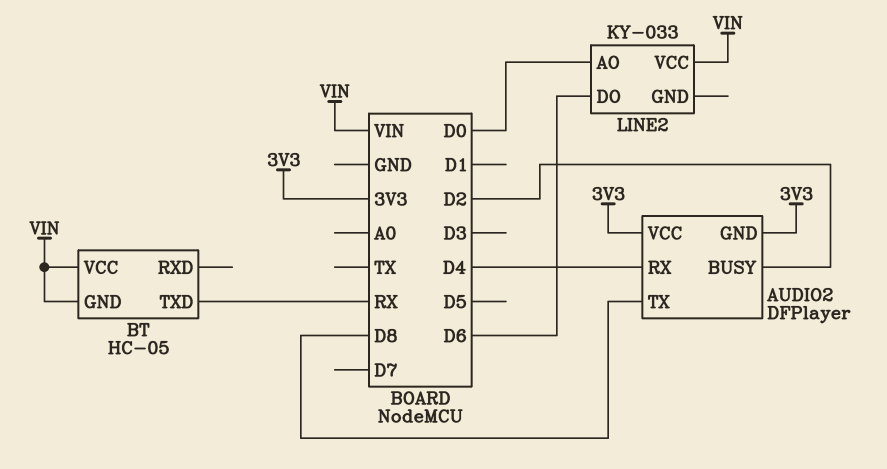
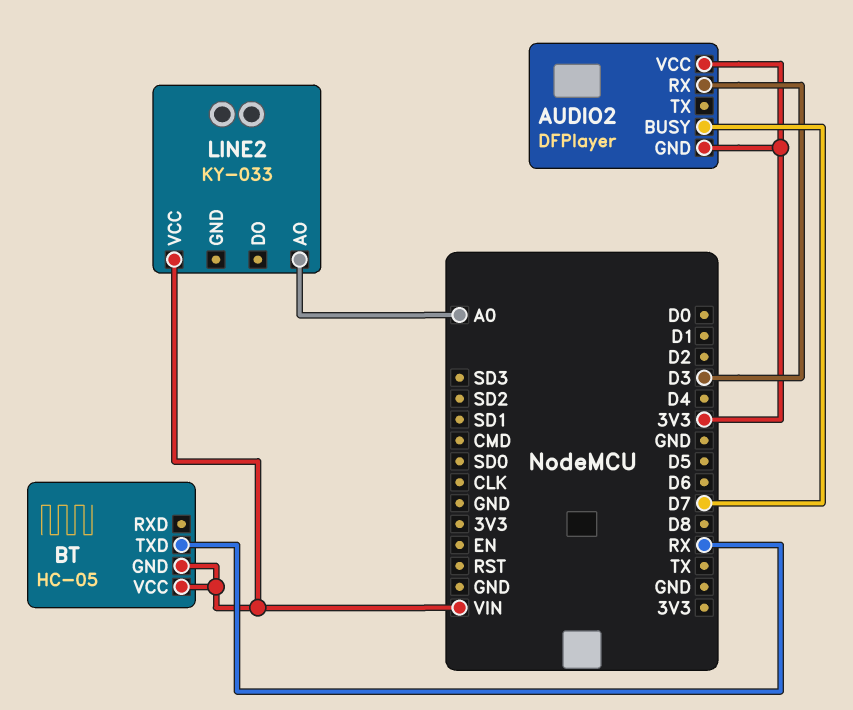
AUDIO2 pin BUSY: D2 -> D7
AUDIO2 pin RX: D4 -> D3
AUDIO2 pin TX: D8 -> none
LINE2 pin AO: D0 -> A0
LINE2 pin DO: D6 -> none

